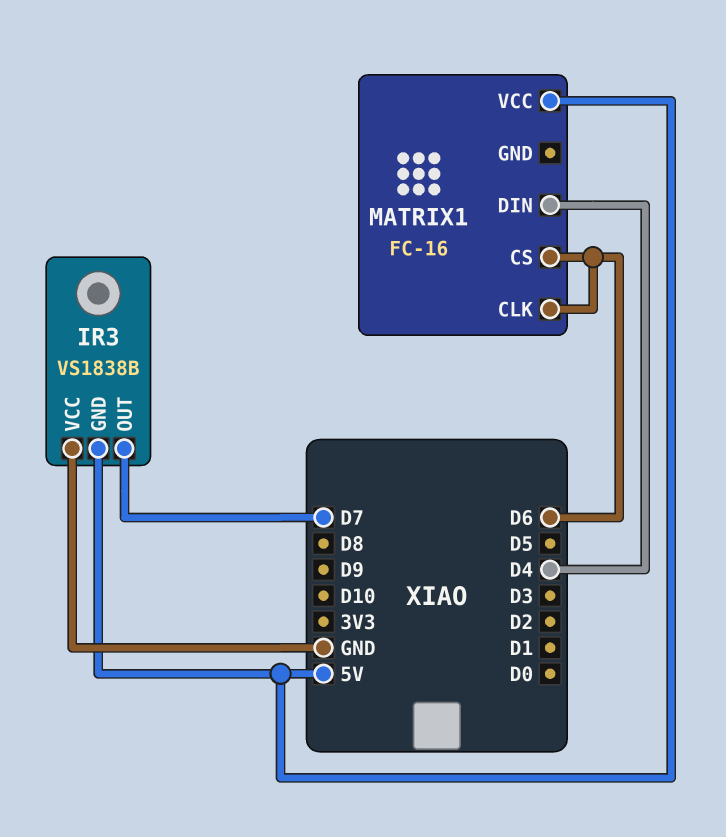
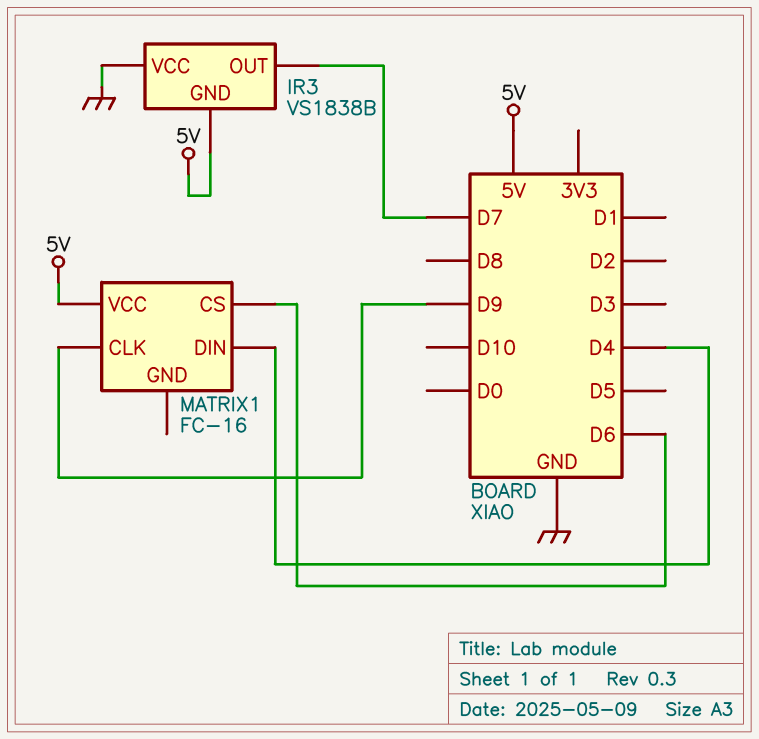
MATRIX1 pin CLK: D6 -> D9

